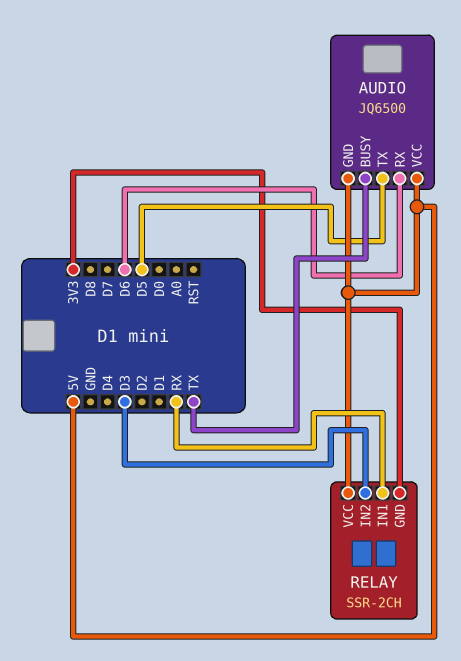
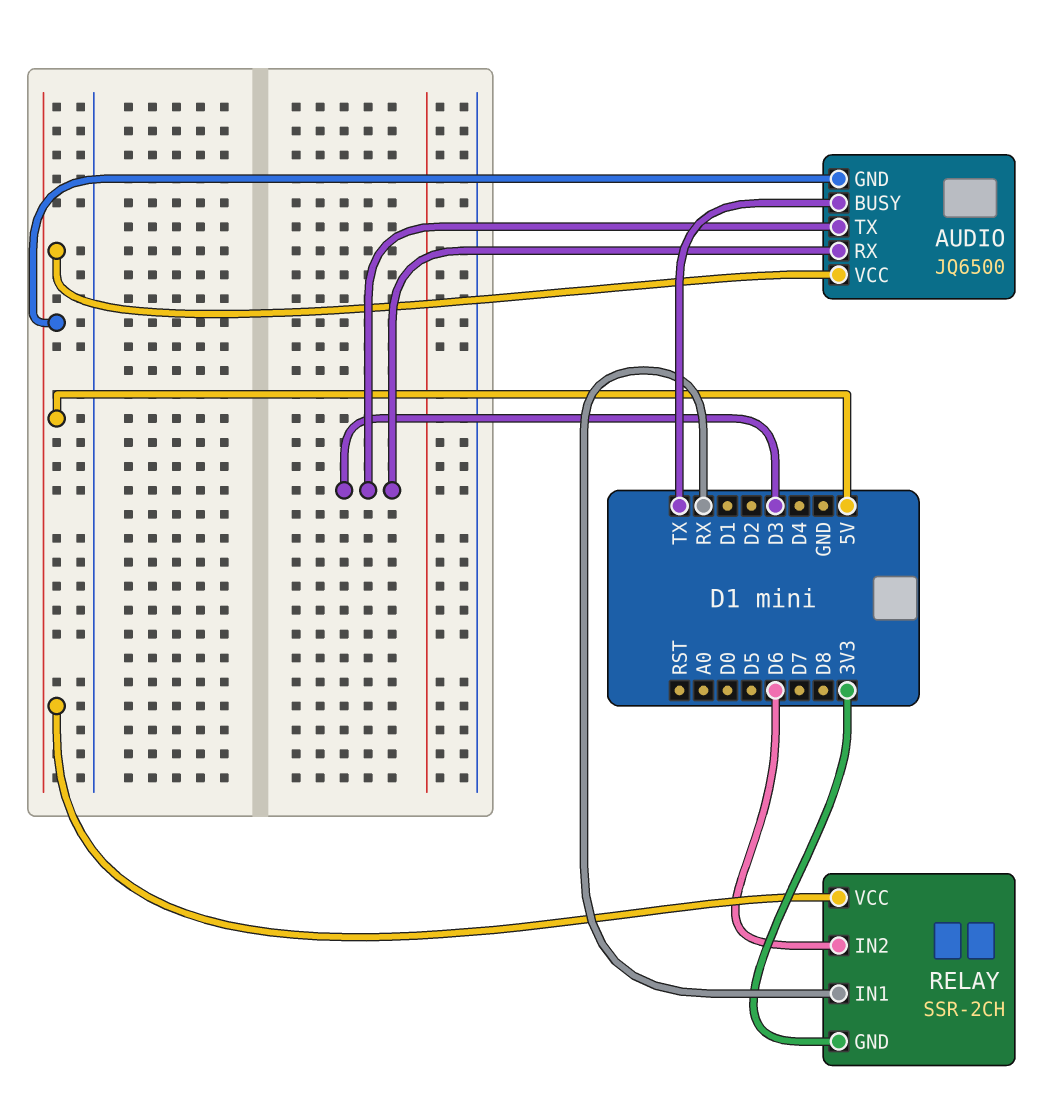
AUDIO pin RX: D6 -> D3
AUDIO pin TX: D5 -> D3
RELAY pin IN2: D3 -> D6

